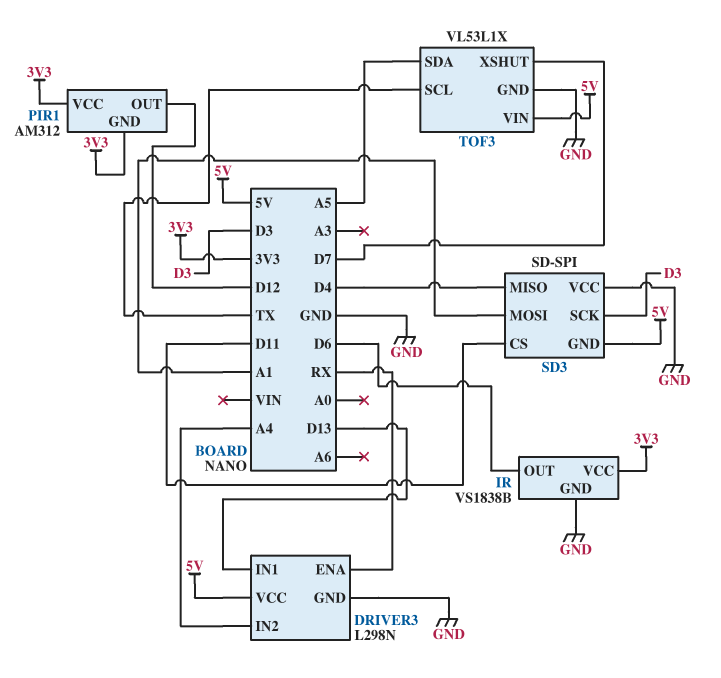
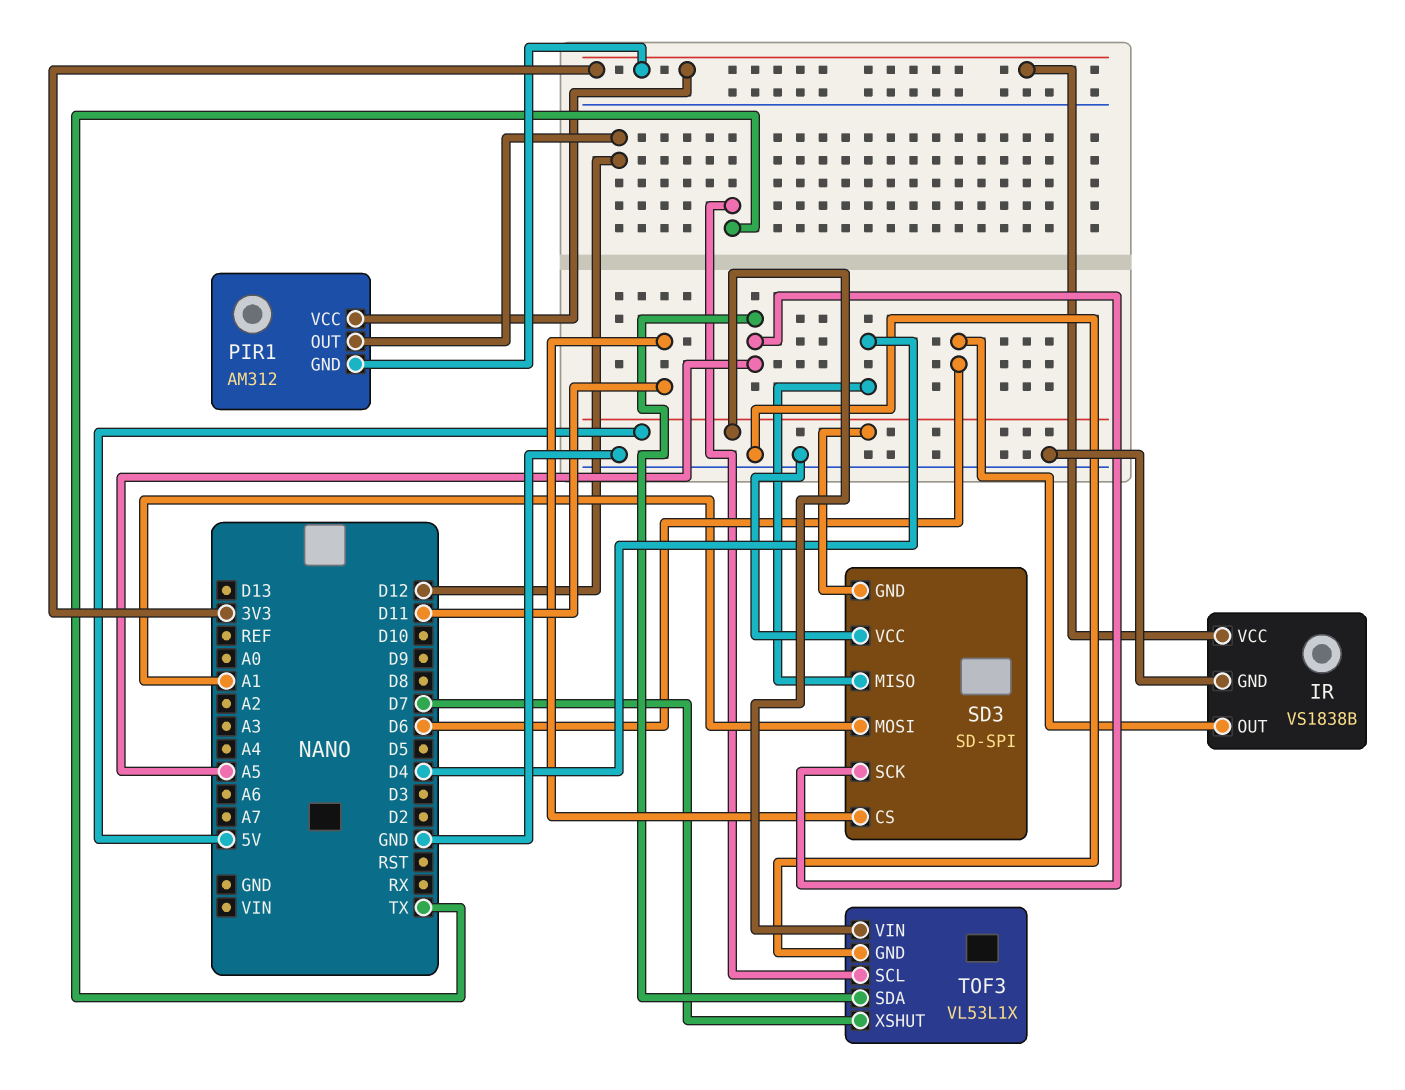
DRIVER3: L298N -> none
DRIVER3 pin ENA: RX -> none
DRIVER3 pin GND: GND -> none
DRIVER3 pin IN1: D13 -> none
DRIVER3 pin IN2: A4 -> none
DRIVER3 pin VCC: 5V -> none
SD3 pin SCK: D3 -> A5

